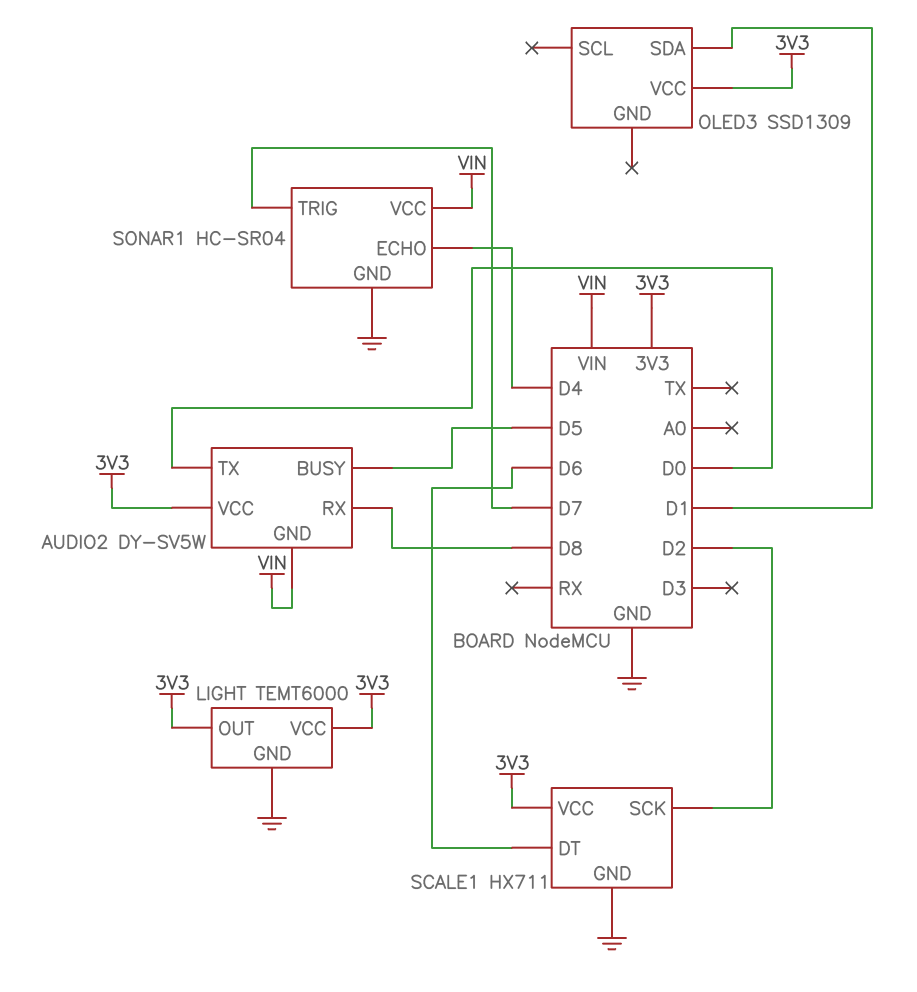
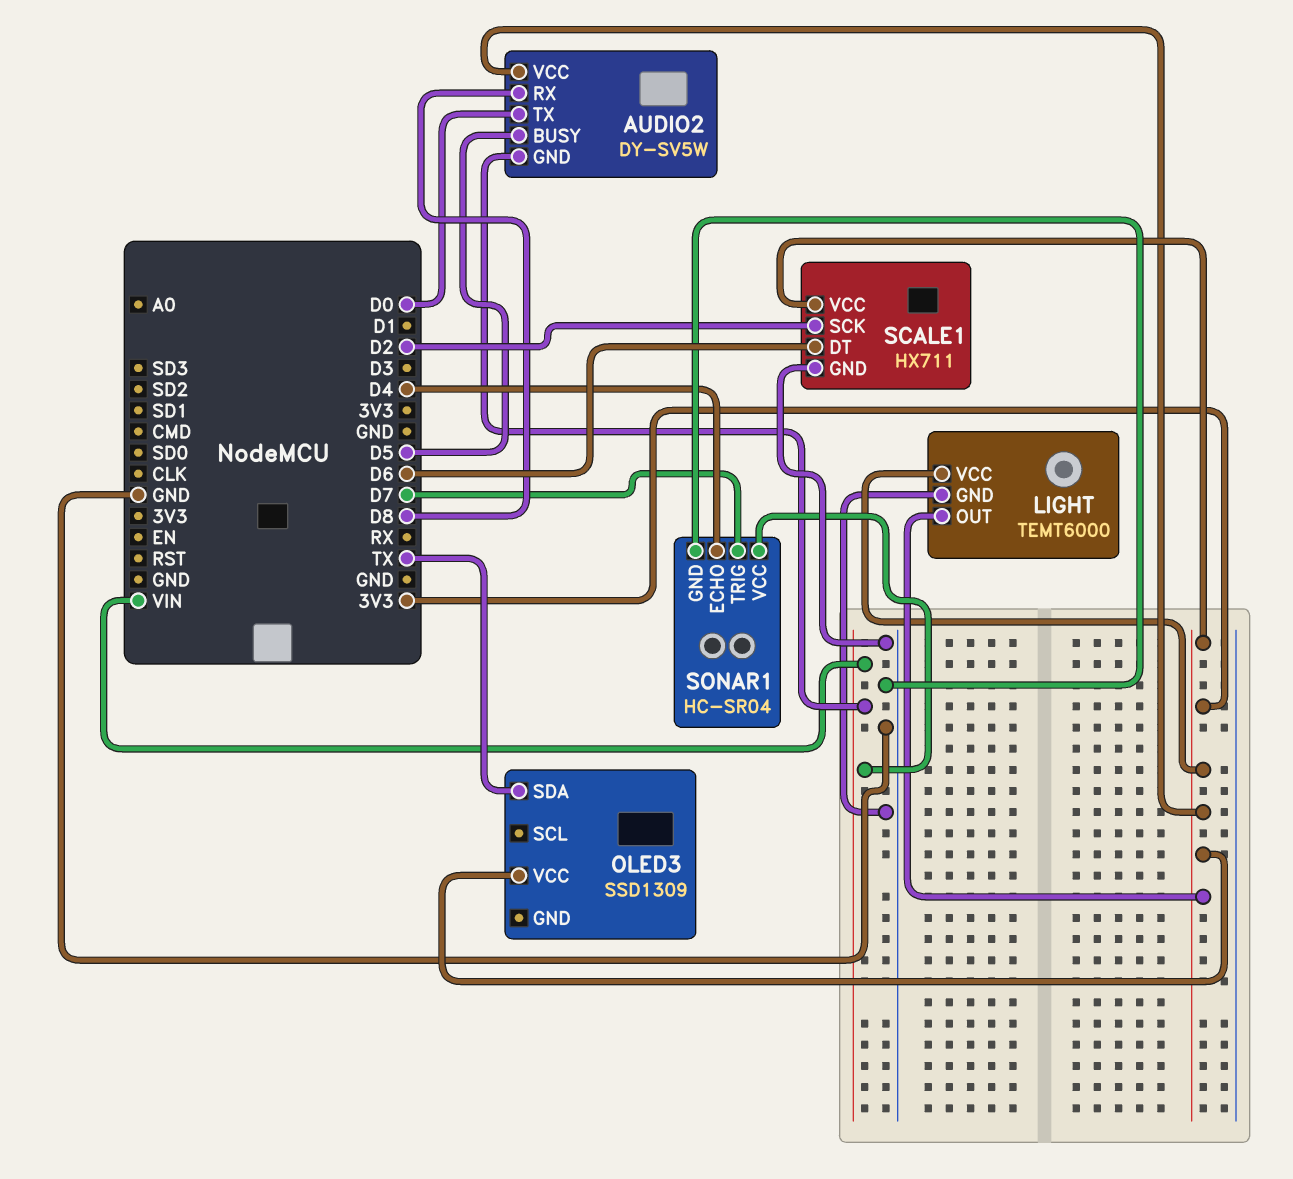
OLED3 pin SDA: D1 -> TX

